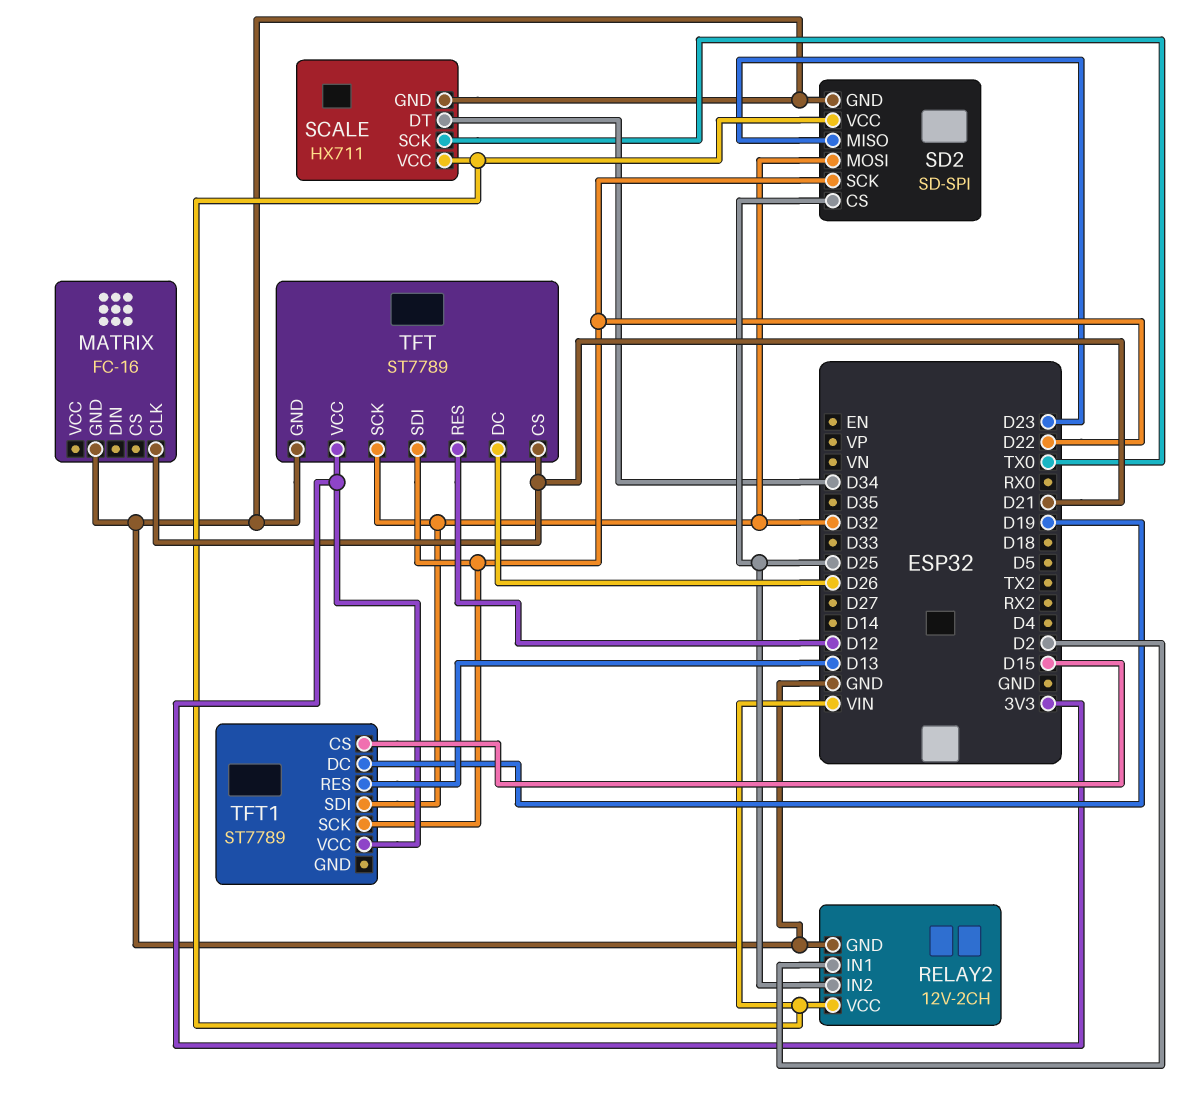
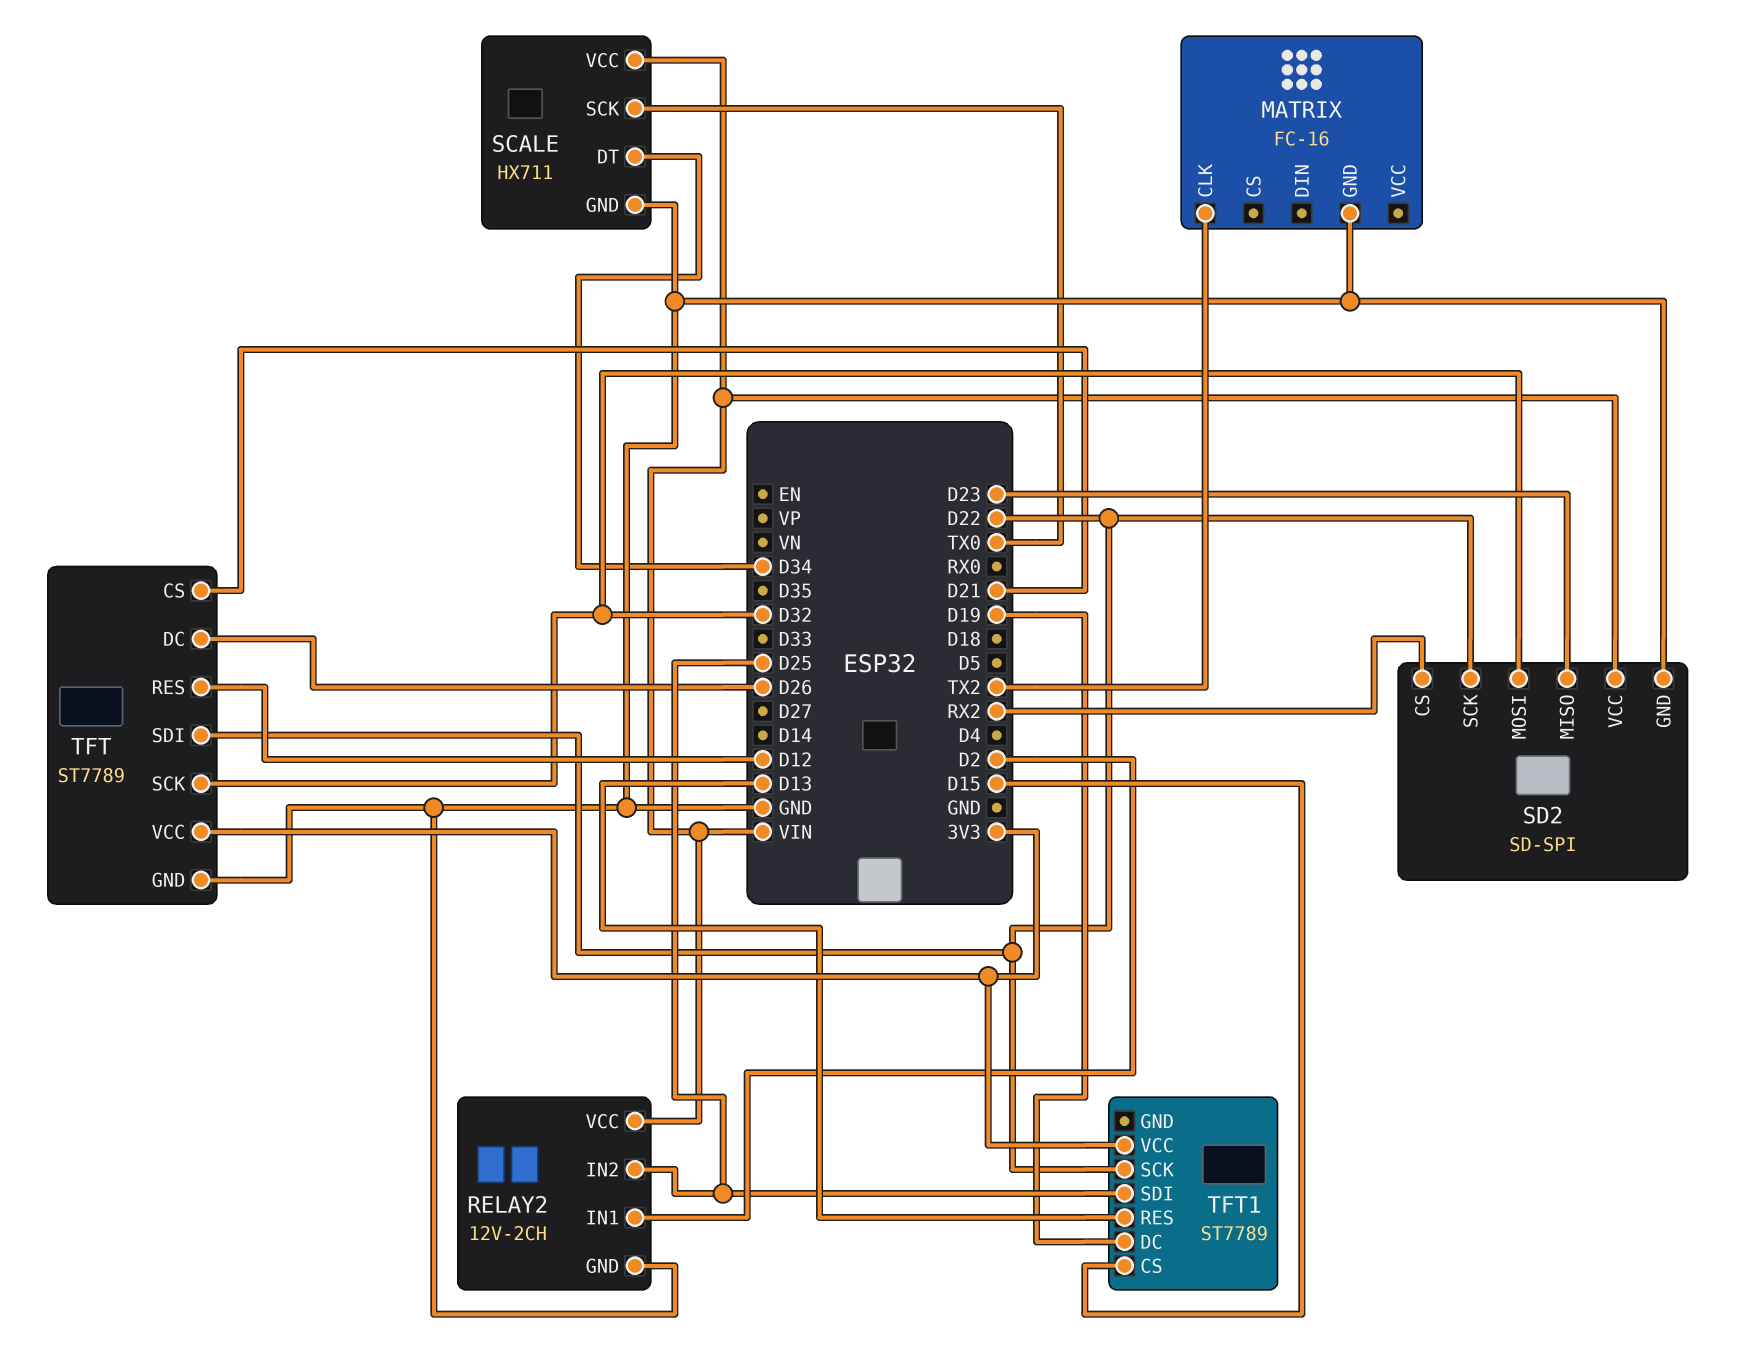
MATRIX pin CLK: D21 -> TX2
SD2 pin CS: D25 -> RX2
TFT1 pin SDI: D32 -> D25

